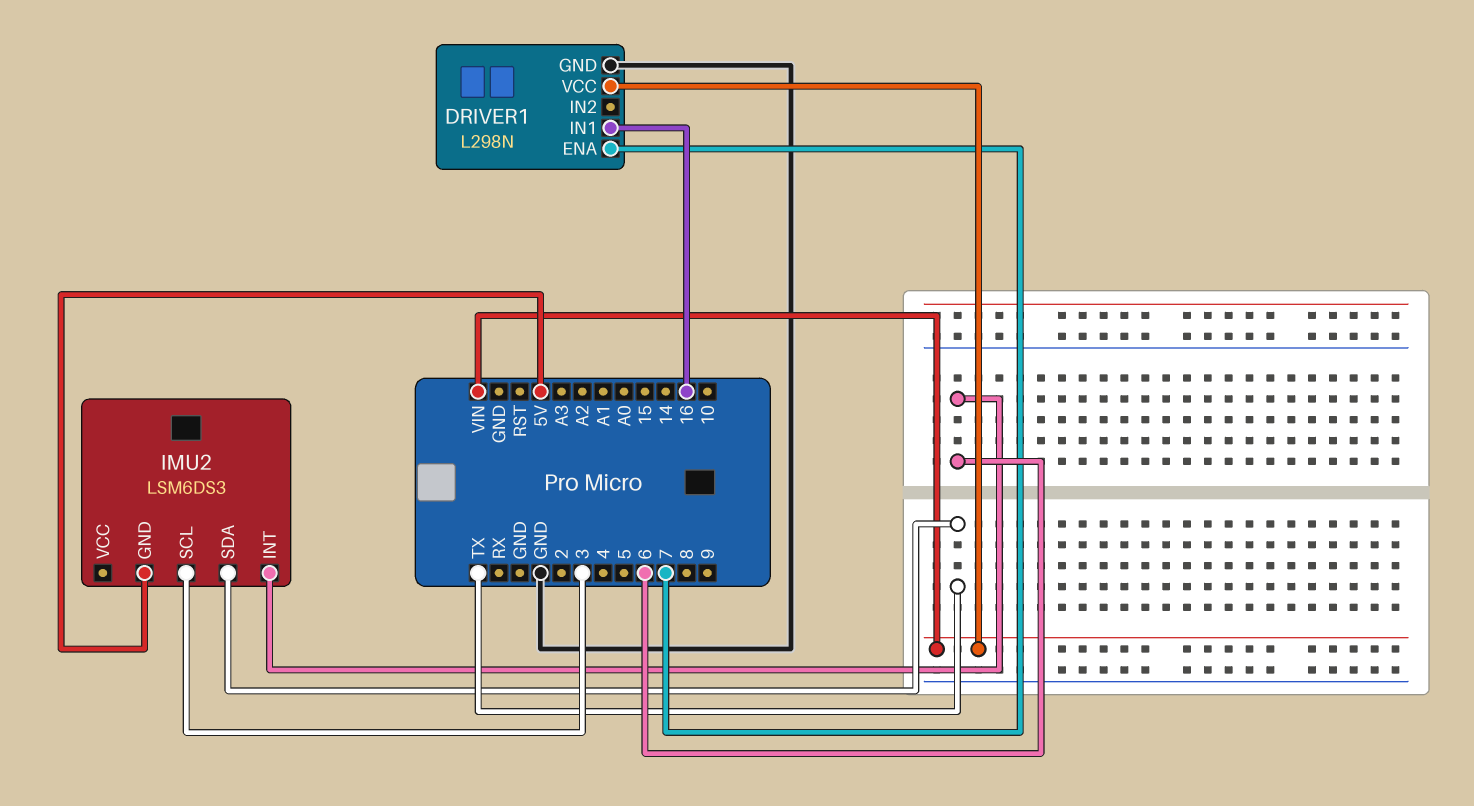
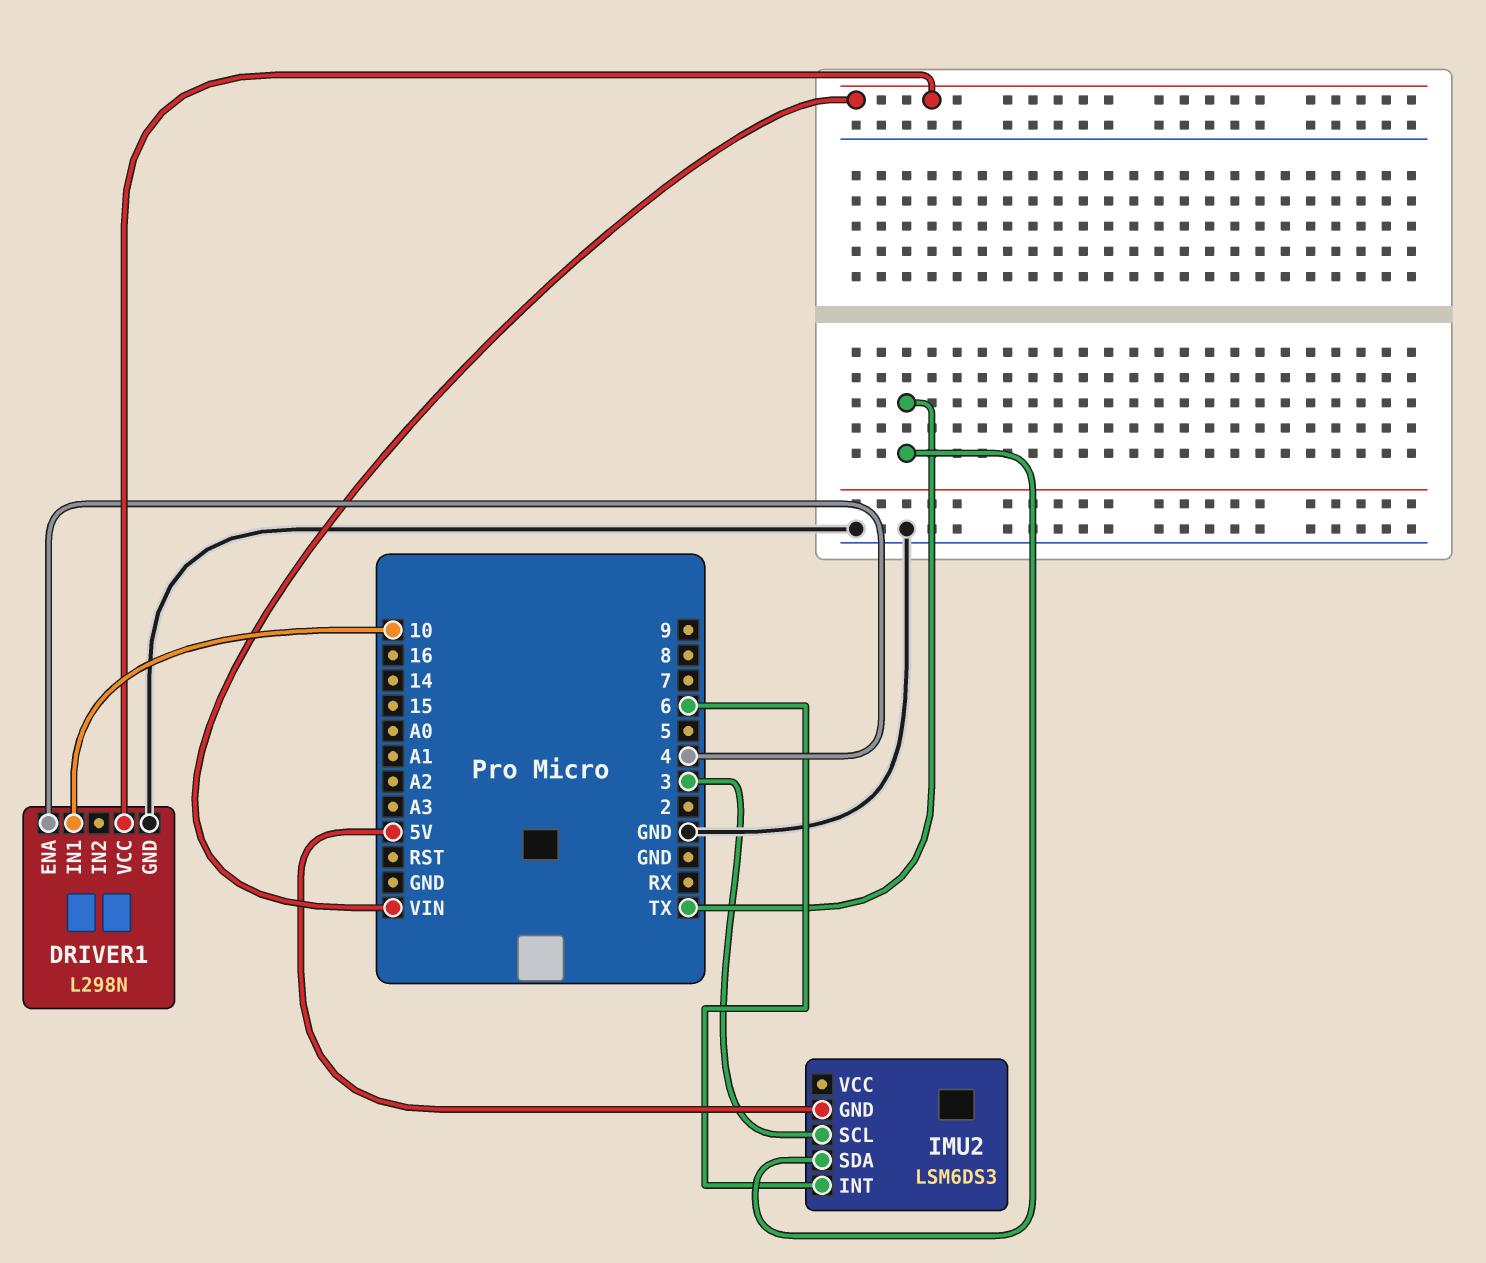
DRIVER1 pin ENA: 7 -> 4
DRIVER1 pin IN1: 16 -> 10

